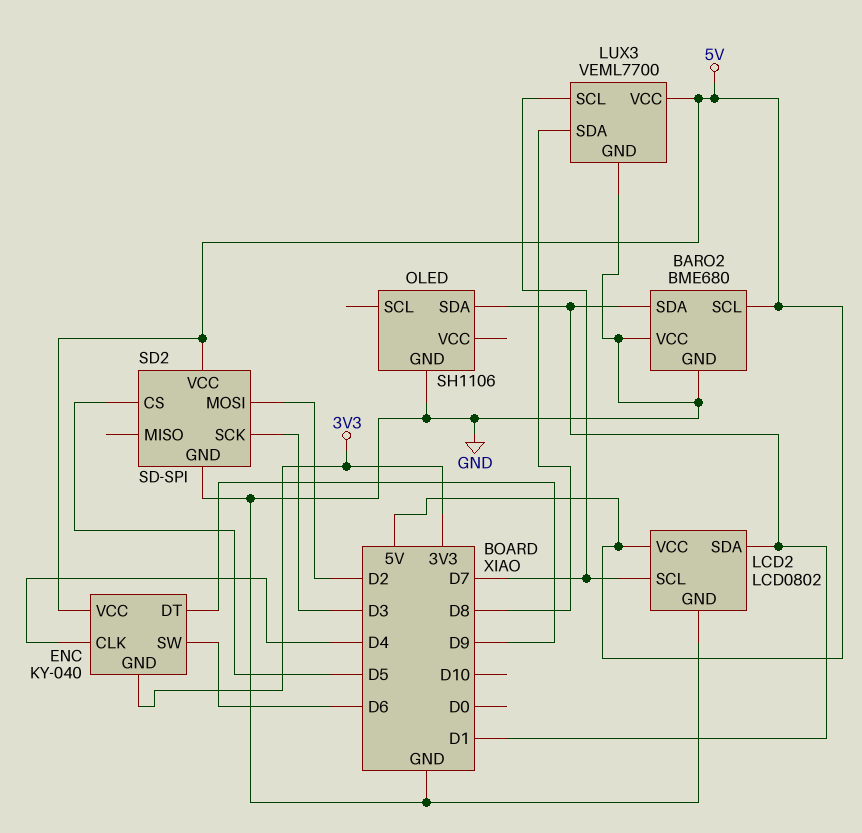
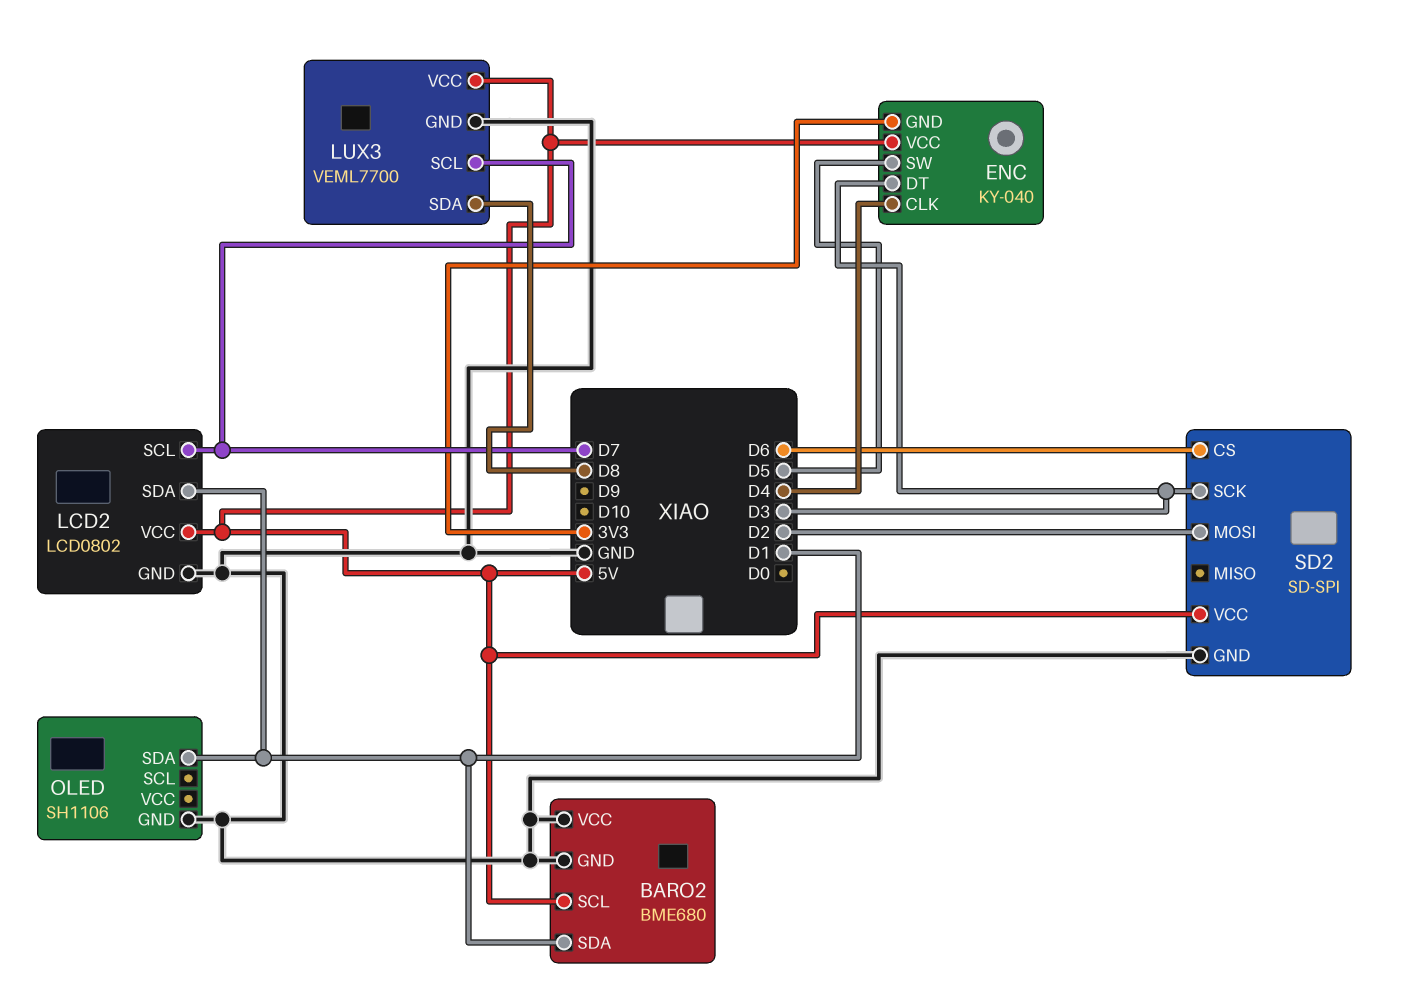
ENC pin DT: D9 -> D3
ENC pin SW: D6 -> D5
SD2 pin CS: D5 -> D6

